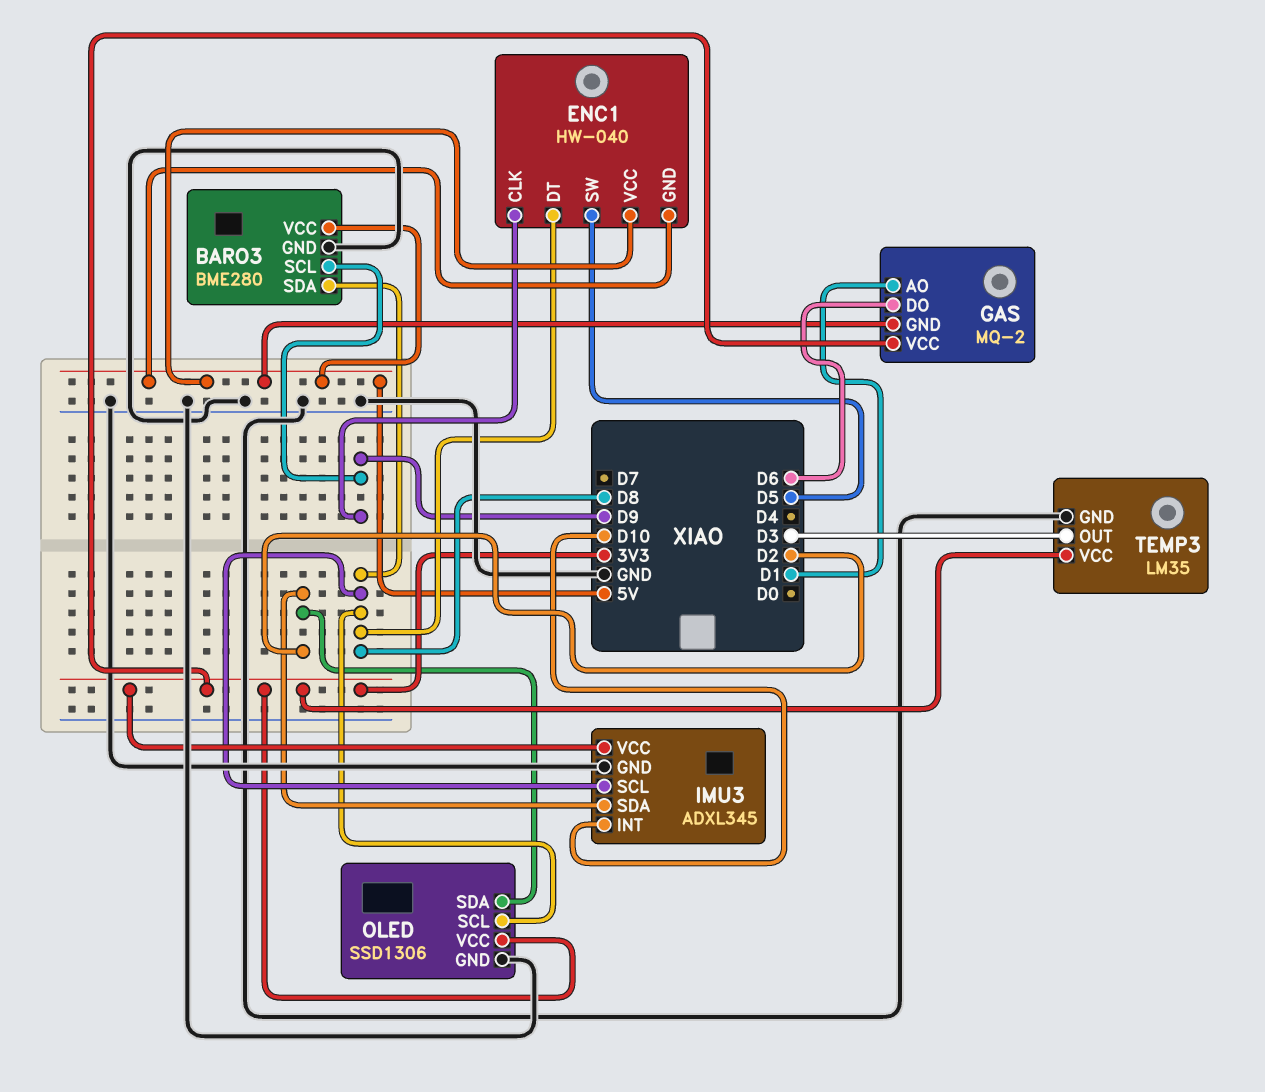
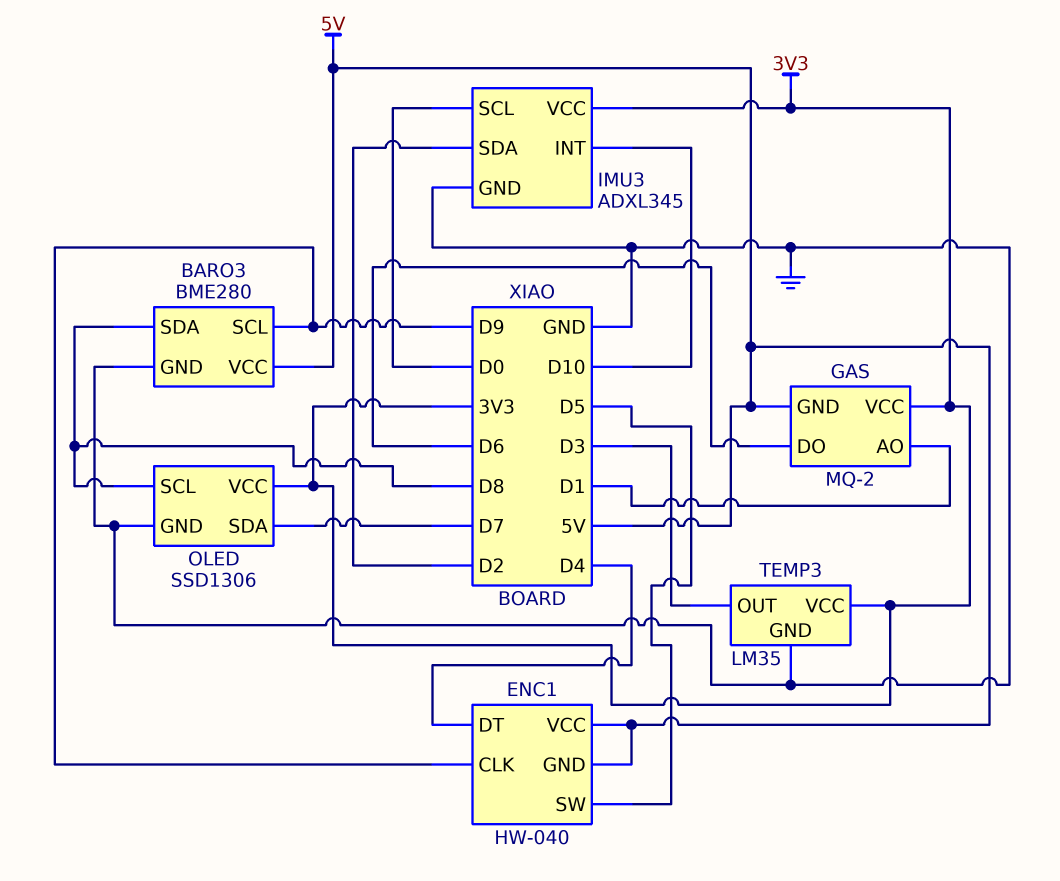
ENC1 pin DT: D8 -> D4
IMU3 pin SCL: D8 -> D0
OLED pin SDA: D2 -> D7

